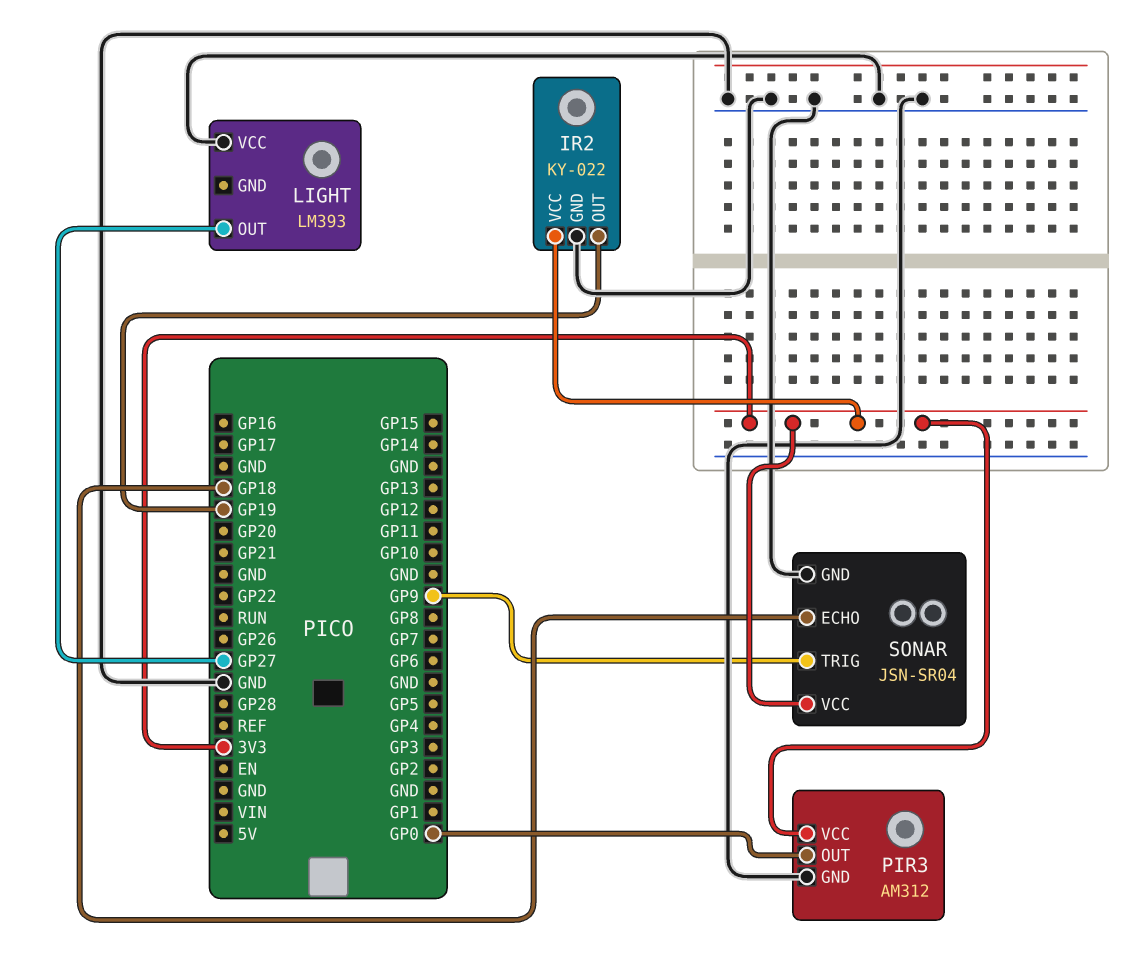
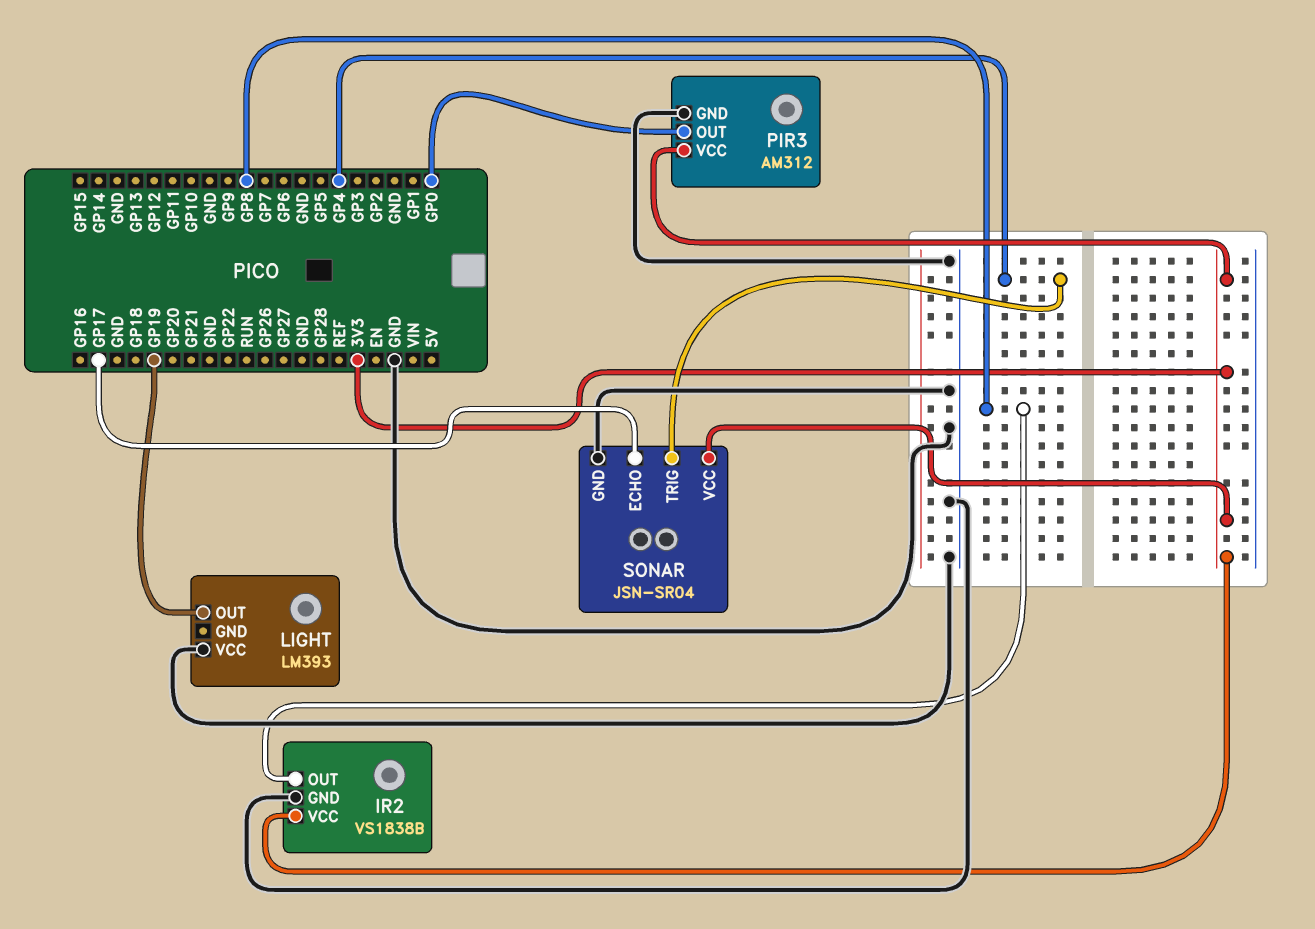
IR2: KY-022 -> VS1838B
IR2 pin OUT: GP19 -> GP8
LIGHT pin OUT: GP27 -> GP19
SONAR pin ECHO: GP18 -> GP17
SONAR pin TRIG: GP9 -> GP4

